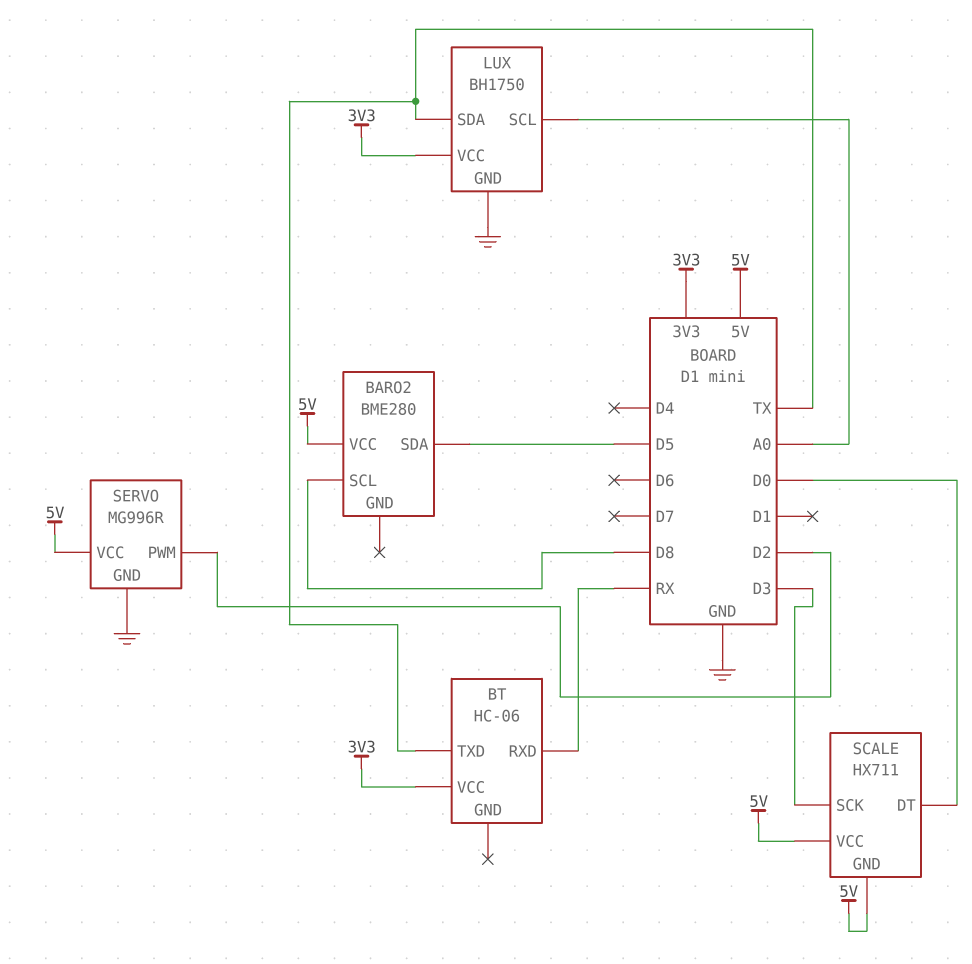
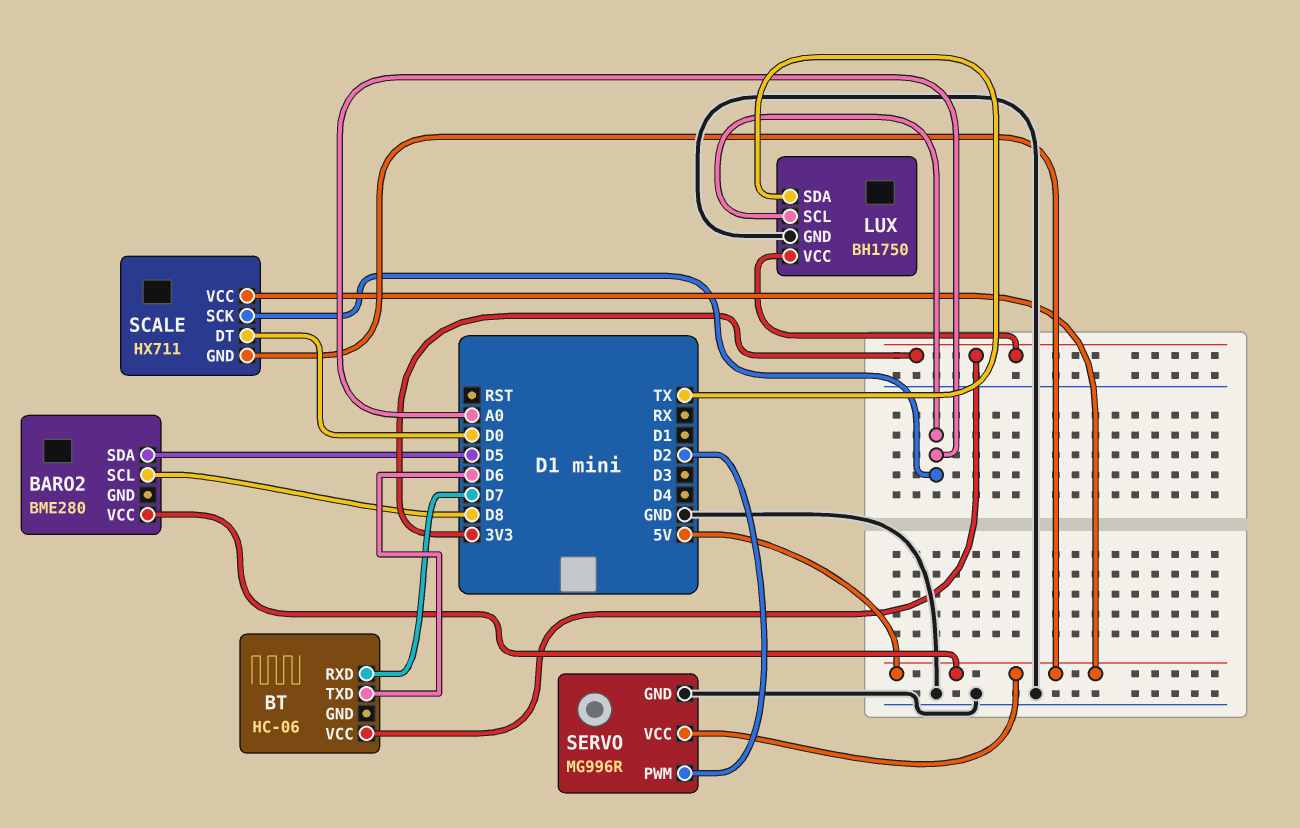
BT pin RXD: RX -> D7
BT pin TXD: TX -> D6
SCALE pin SCK: D3 -> A0

